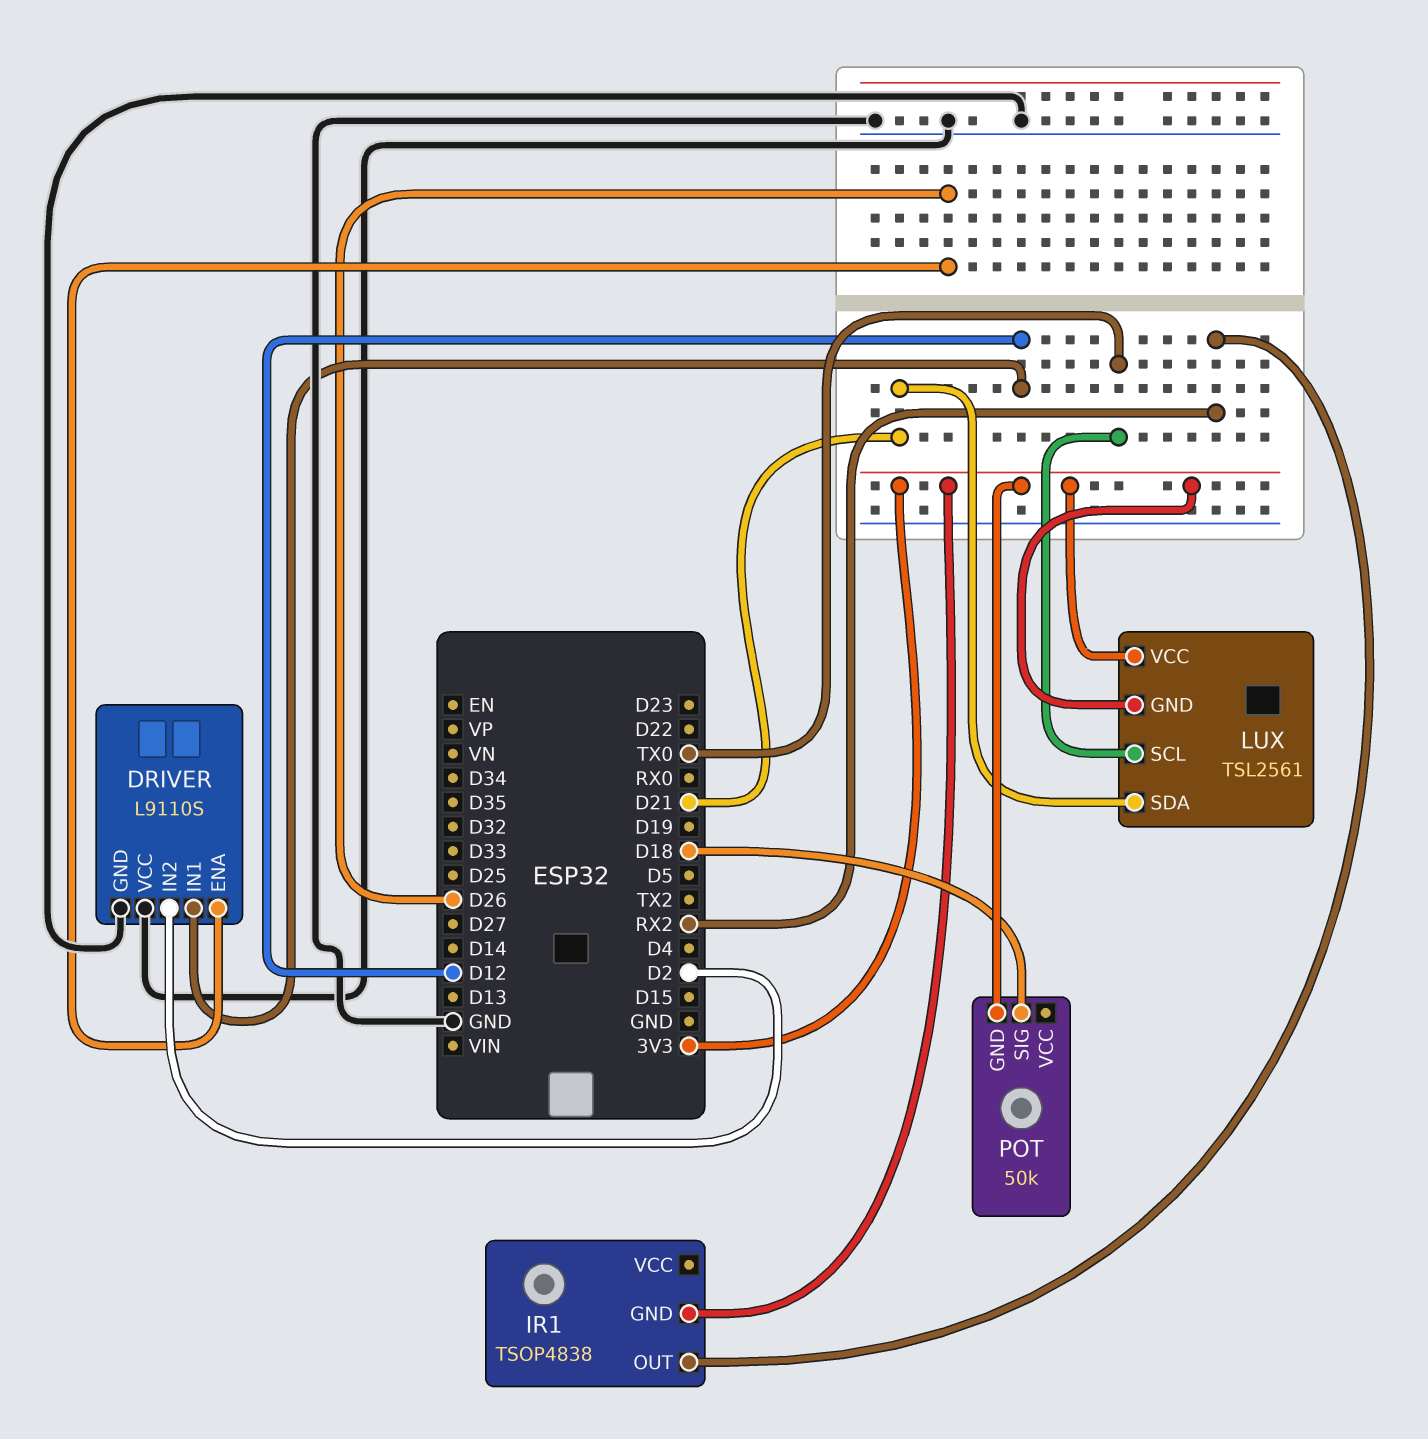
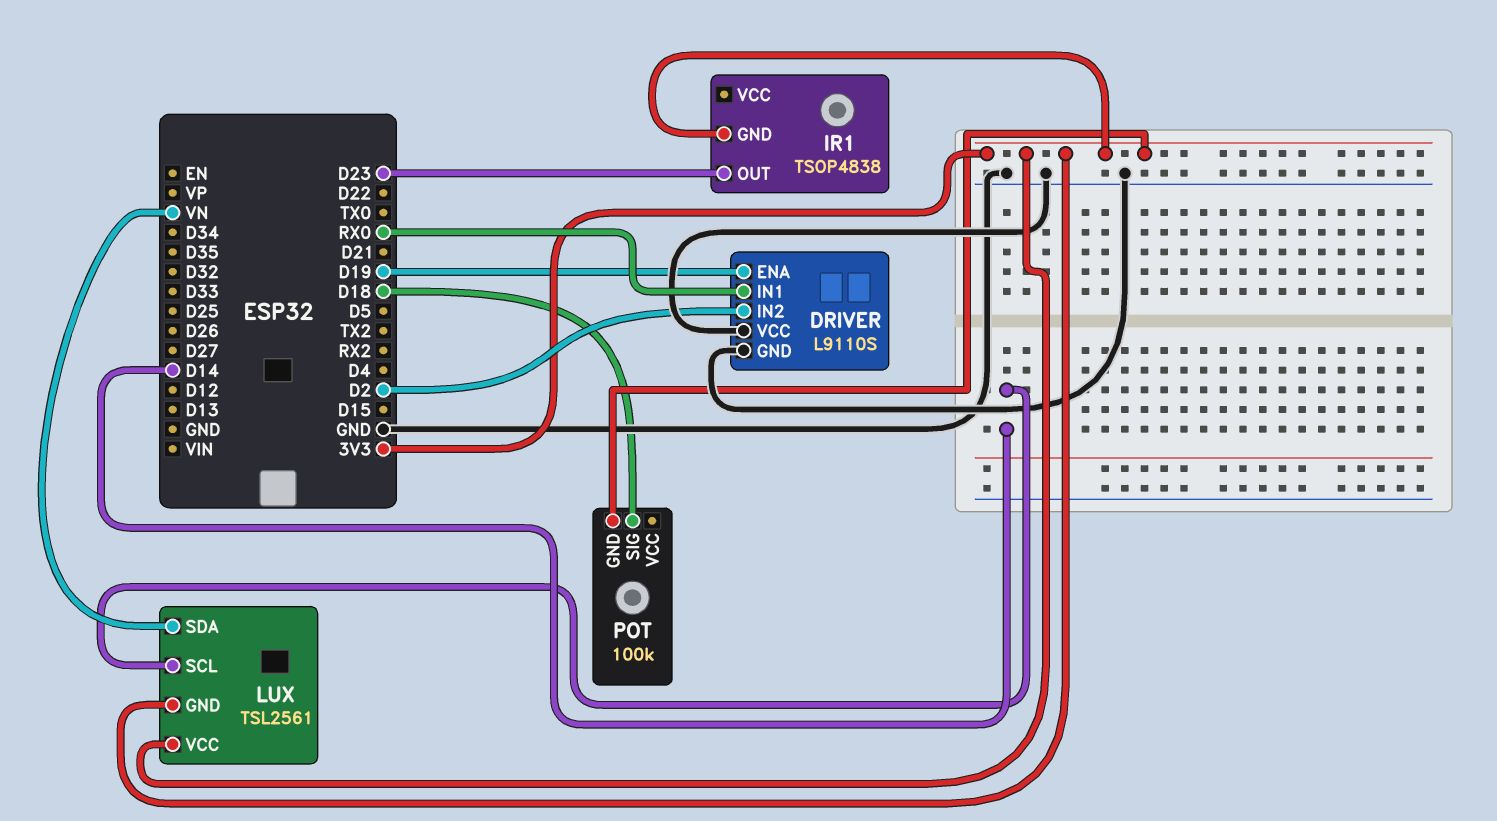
DRIVER pin ENA: D26 -> D19
DRIVER pin IN1: D12 -> RX0
IR1 pin OUT: RX2 -> D23
LUX pin SCL: TX0 -> D14
LUX pin SDA: D21 -> VN
POT: 50k -> 100k

